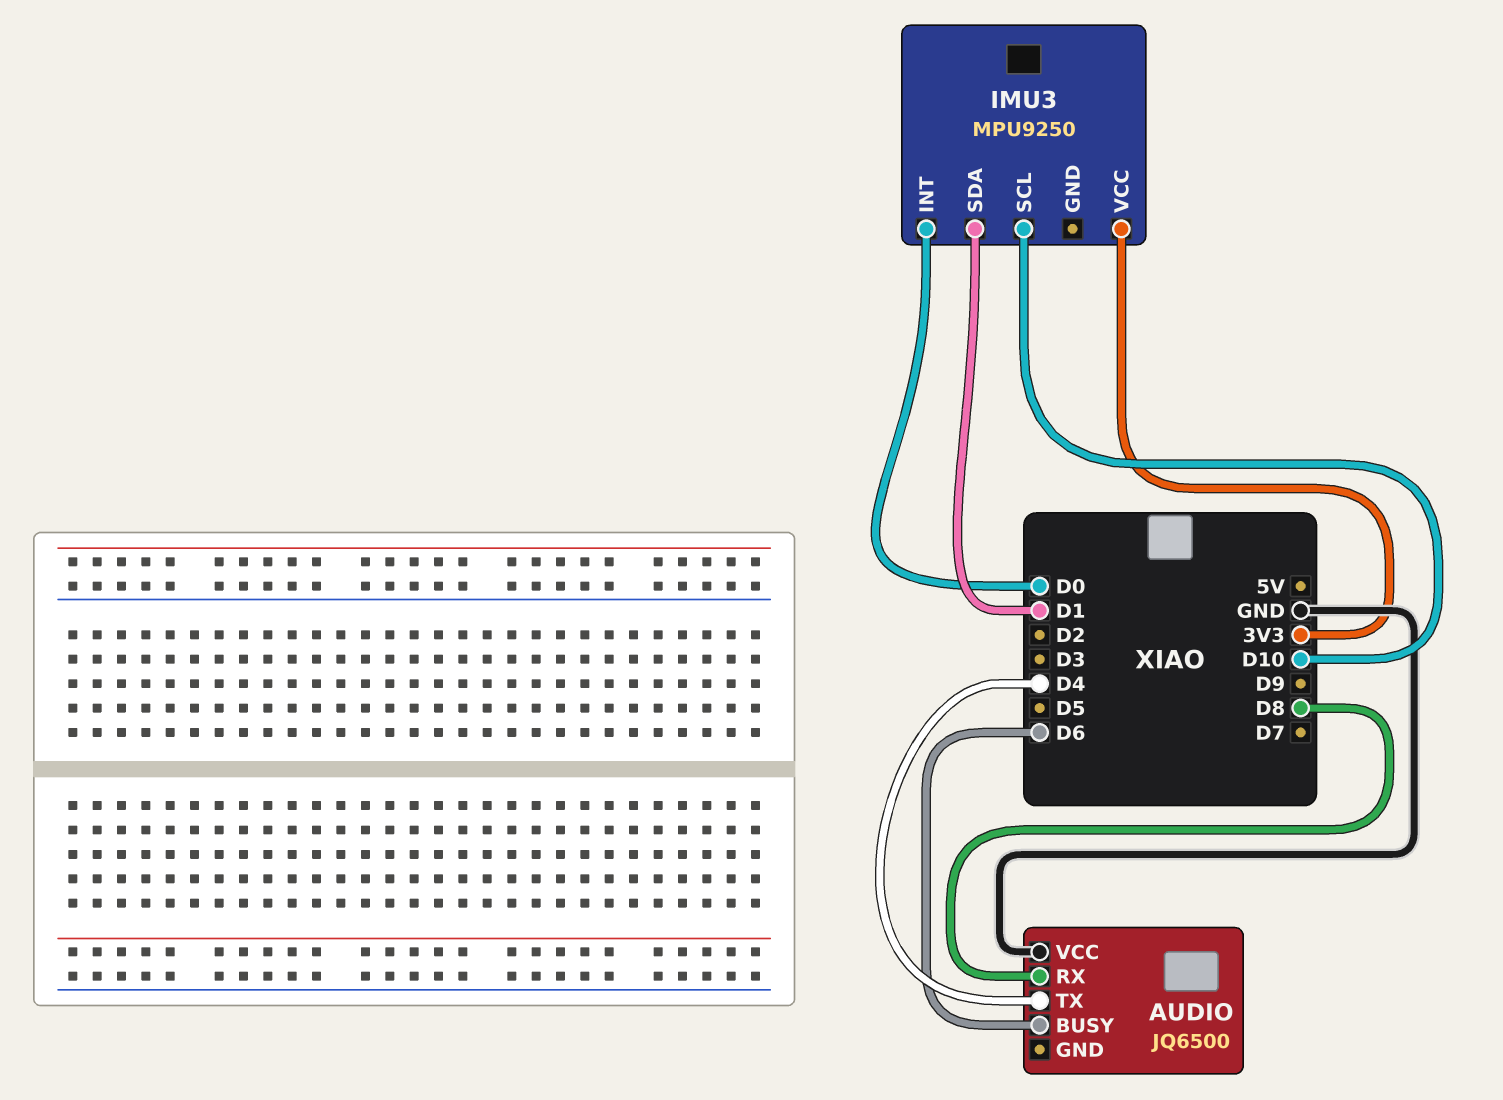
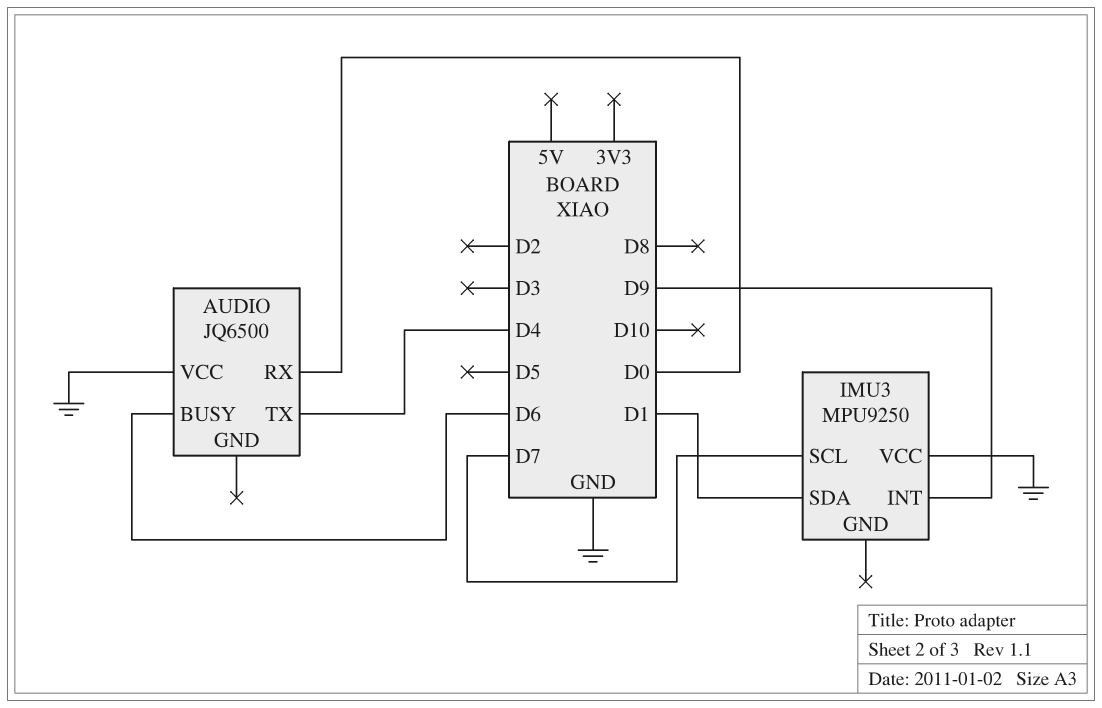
AUDIO pin RX: D8 -> D0
IMU3 pin INT: D0 -> D9
IMU3 pin SCL: D10 -> D7
IMU3 pin VCC: 3V3 -> GND

